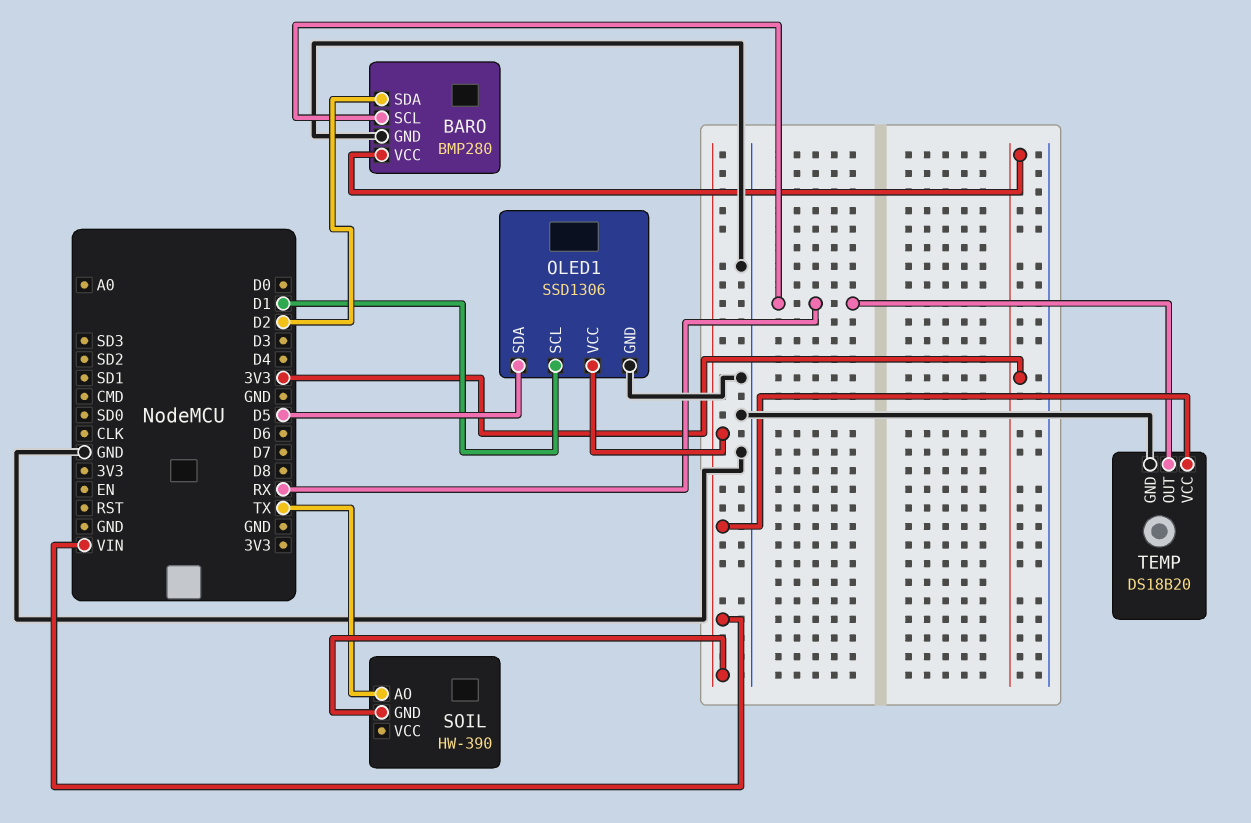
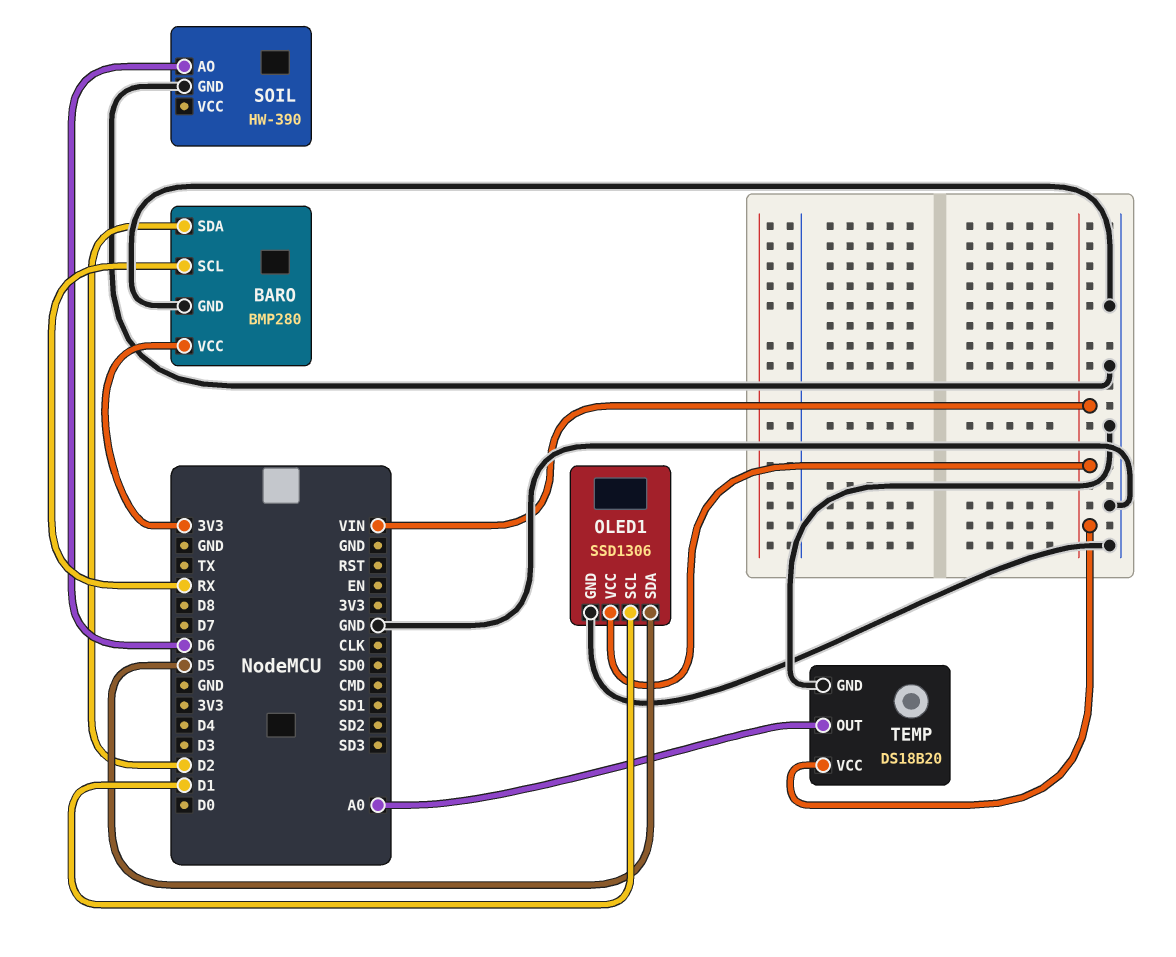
SOIL pin AO: TX -> D6
SOIL pin GND: VIN -> GND
TEMP pin OUT: RX -> A0

